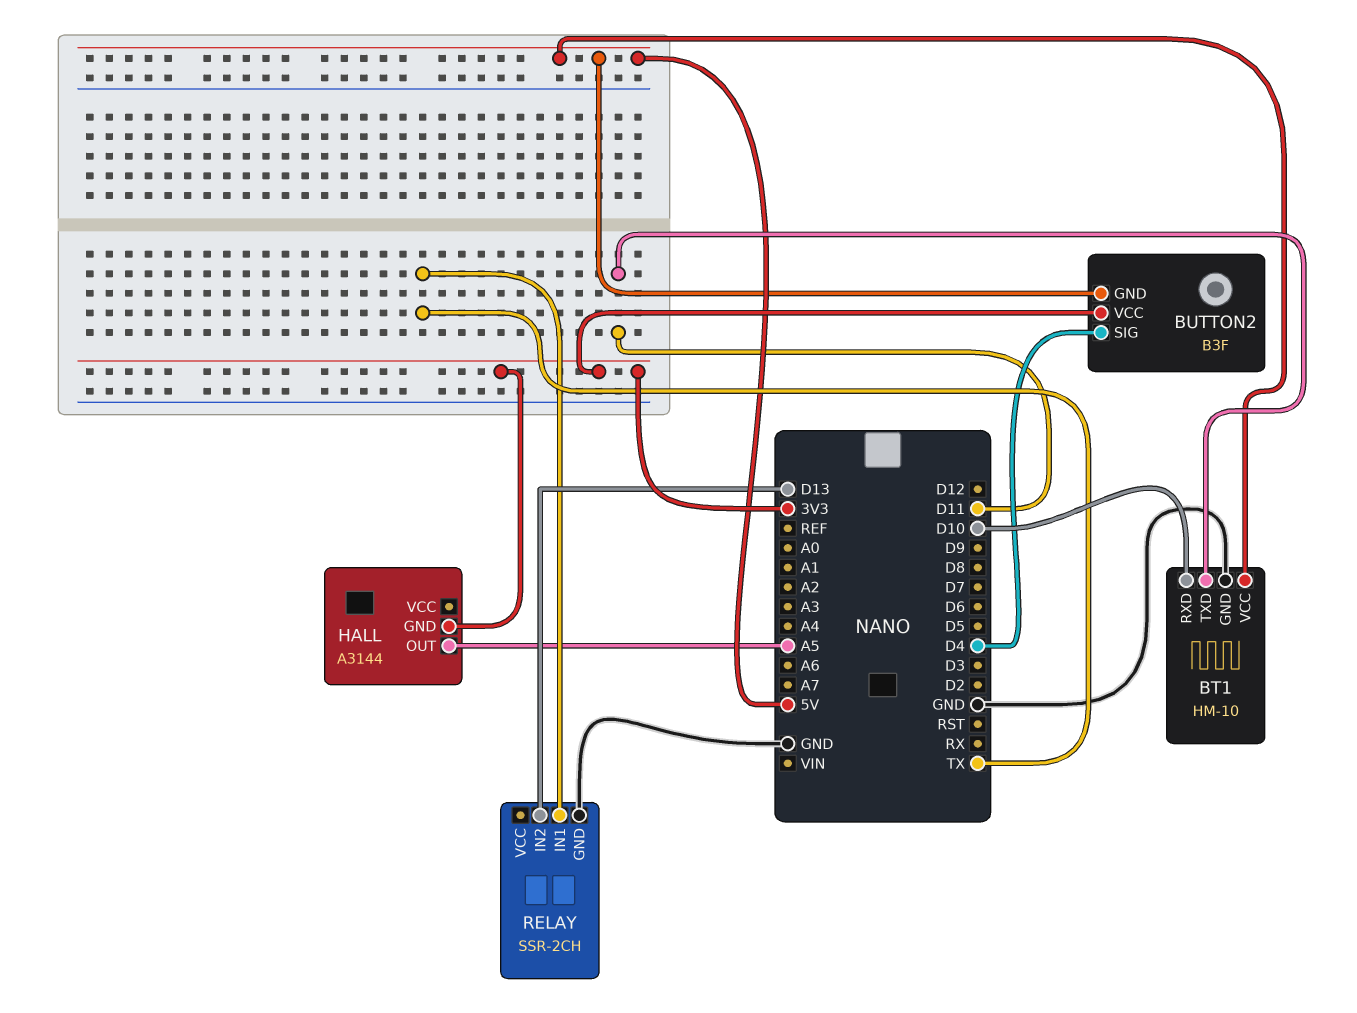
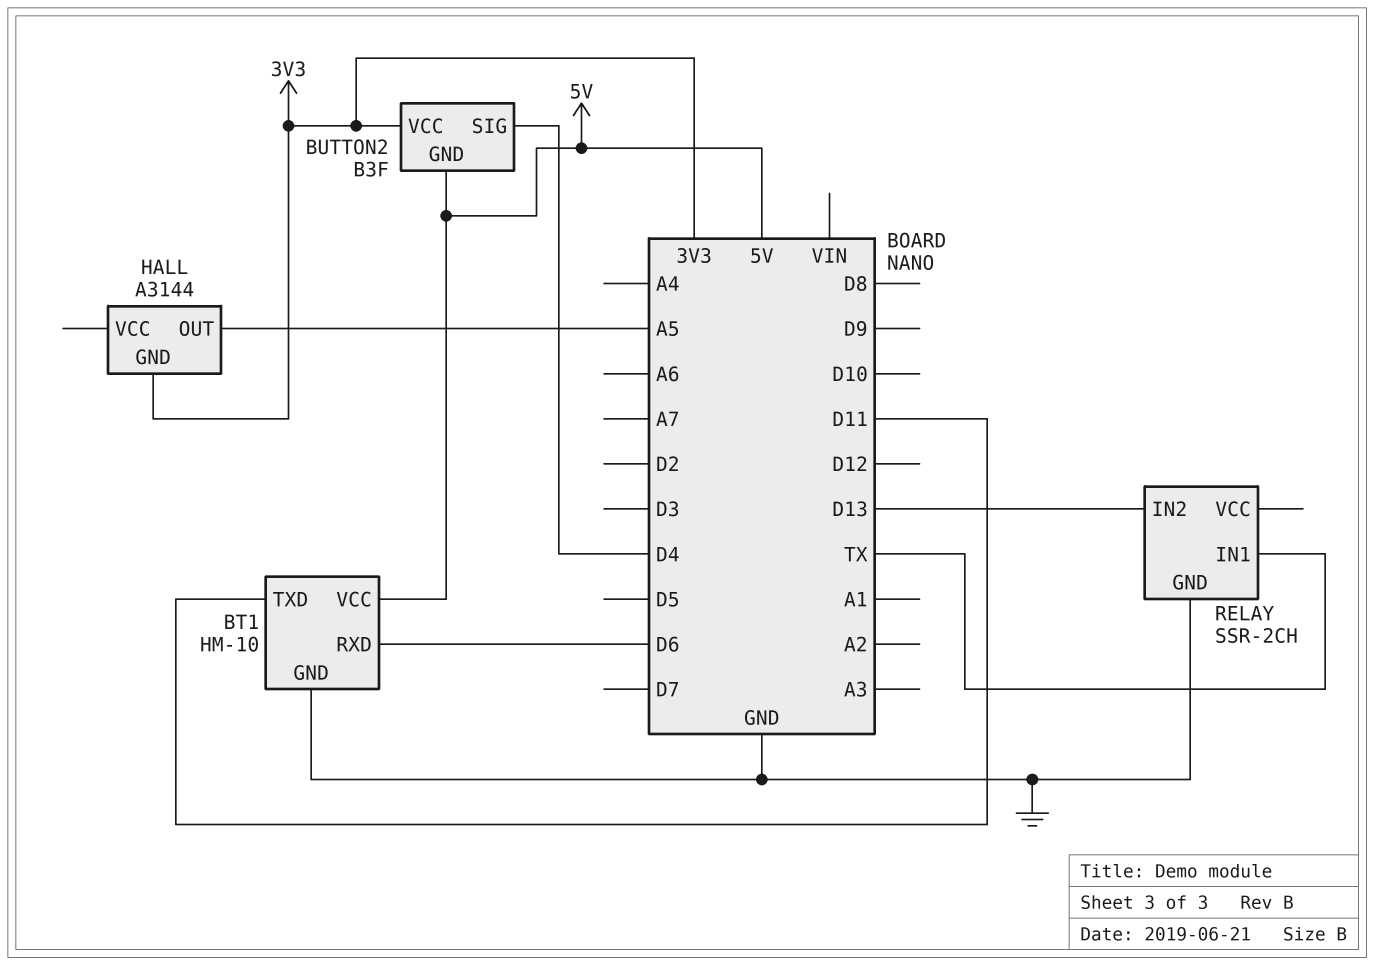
BT1 pin RXD: D10 -> D6

